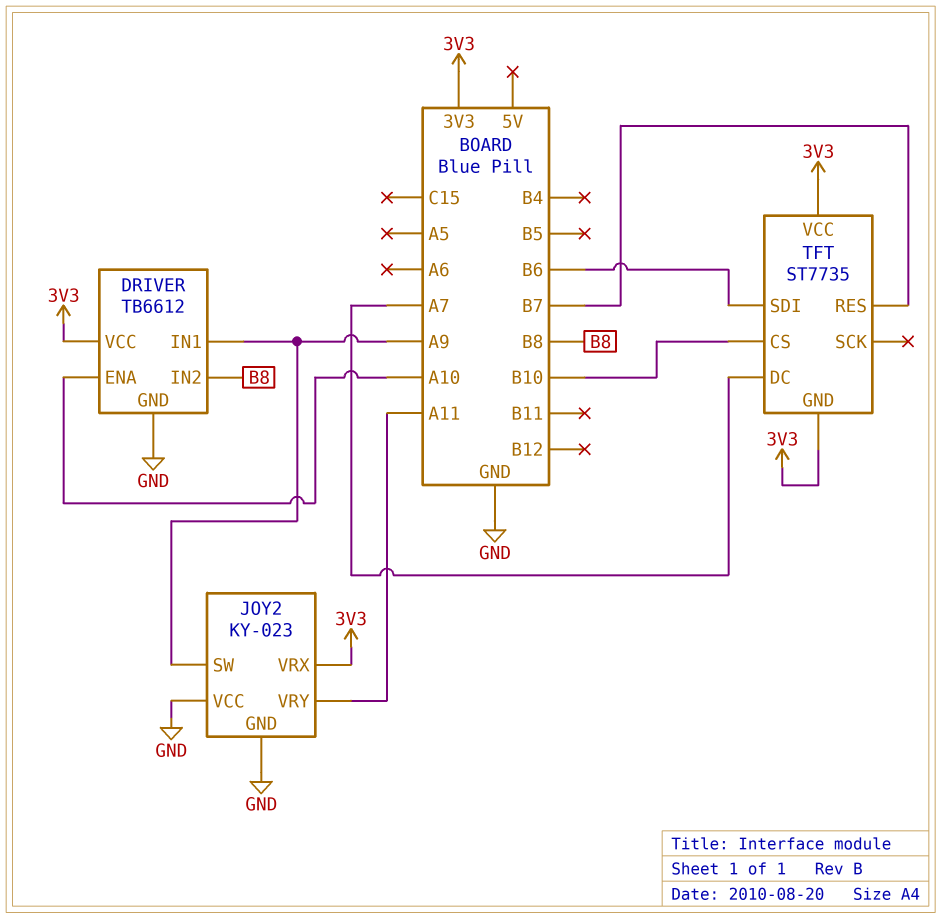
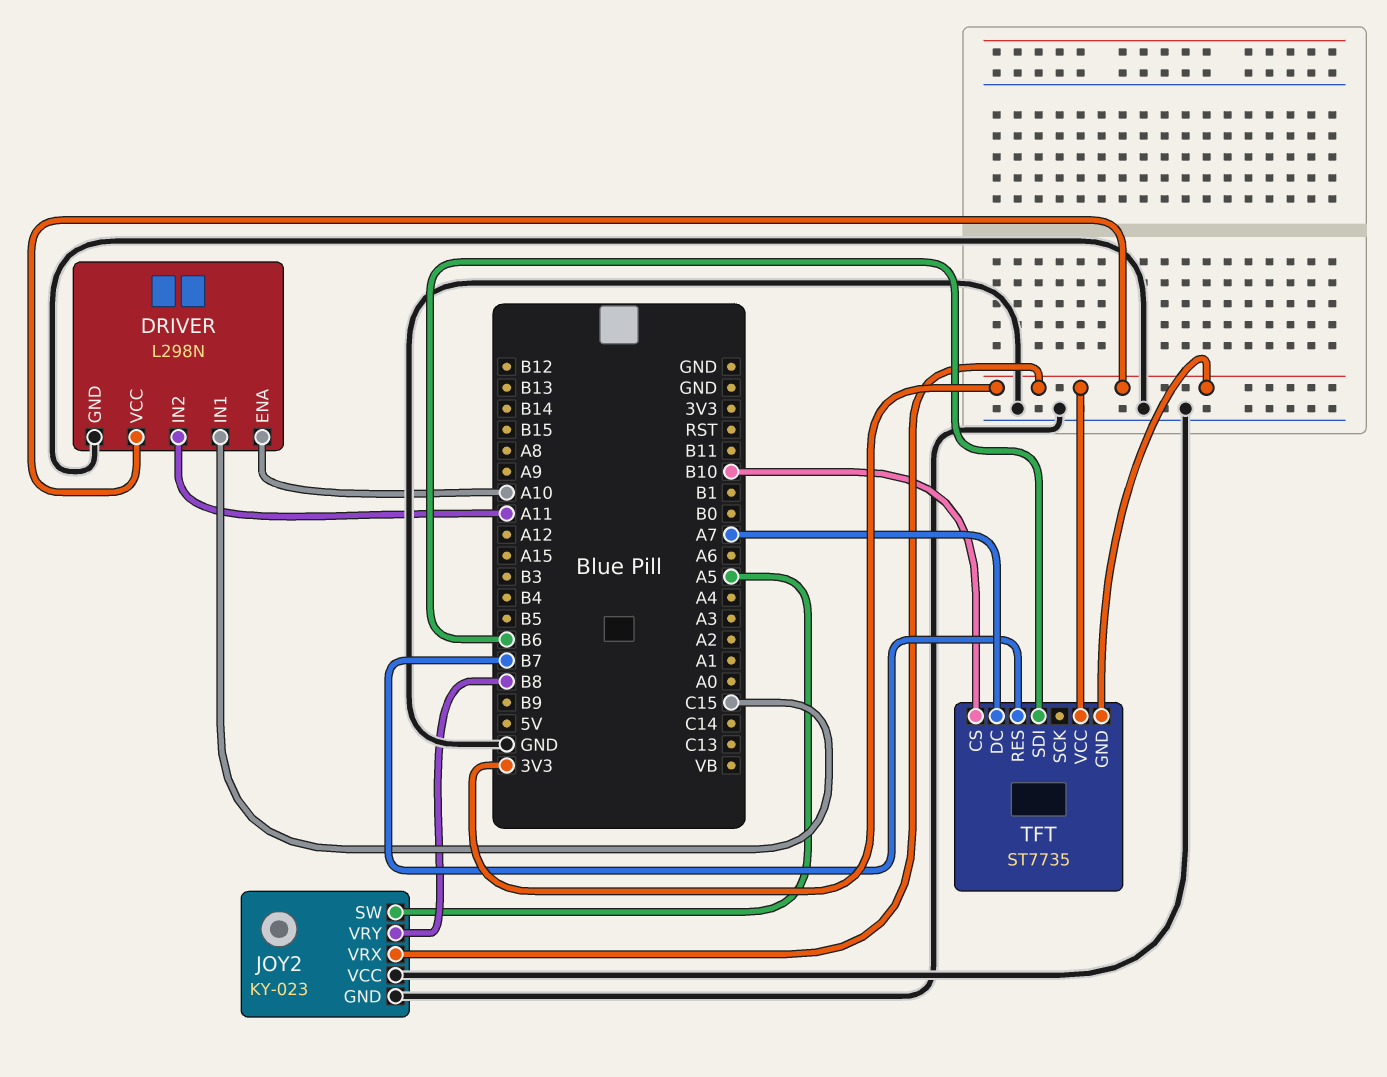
DRIVER: TB6612 -> L298N
DRIVER pin IN1: A9 -> C15
DRIVER pin IN2: B8 -> A11
JOY2 pin SW: A9 -> A5
JOY2 pin VRY: A11 -> B8

